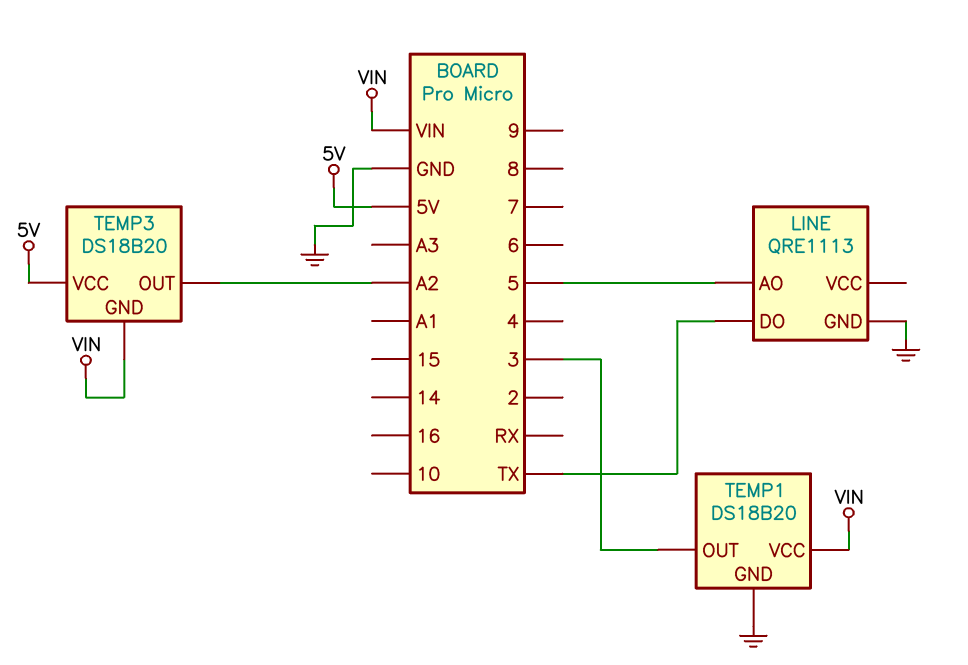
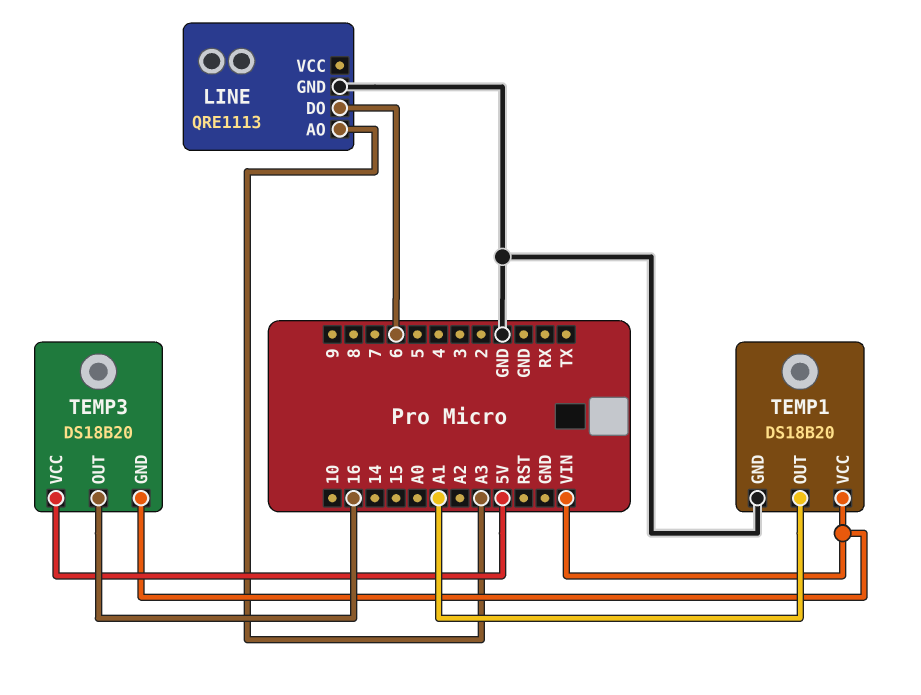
LINE pin AO: 5 -> A3
LINE pin DO: TX -> 6
TEMP1 pin OUT: 3 -> A1
TEMP3 pin OUT: A2 -> 16

